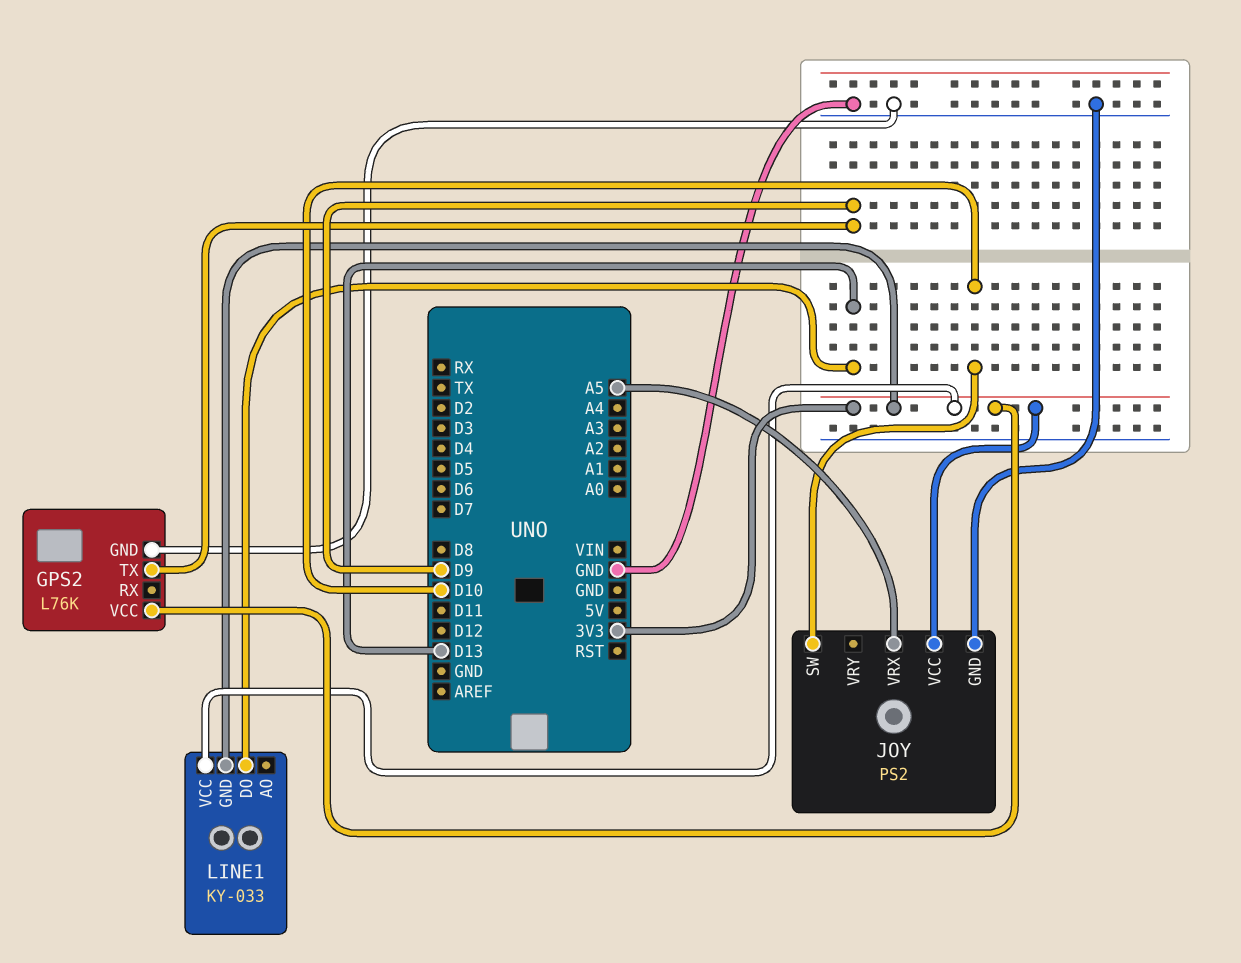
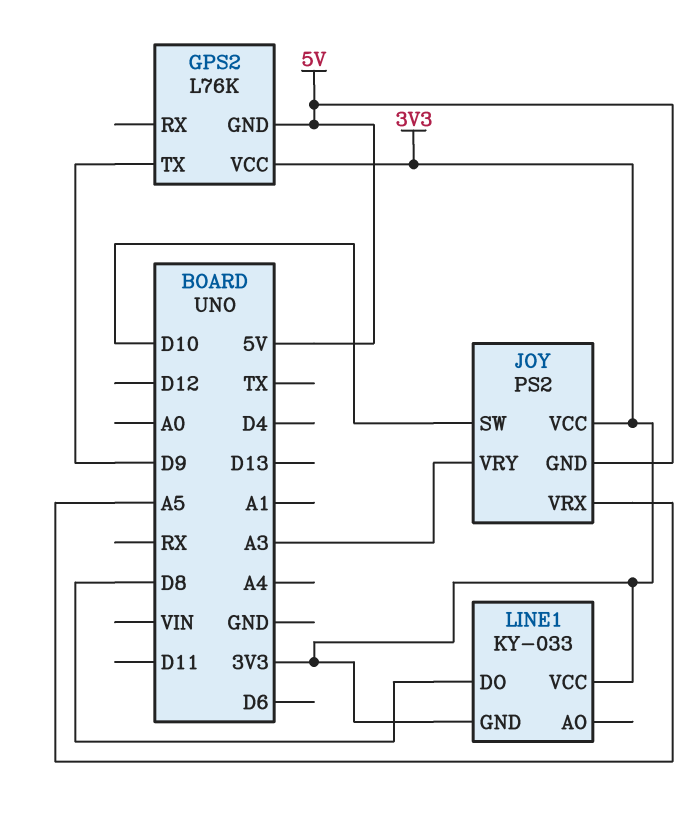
GPS2 pin GND: GND -> 5V
JOY pin GND: GND -> 5V
JOY pin VRY: none -> A3
LINE1 pin DO: D13 -> D8

